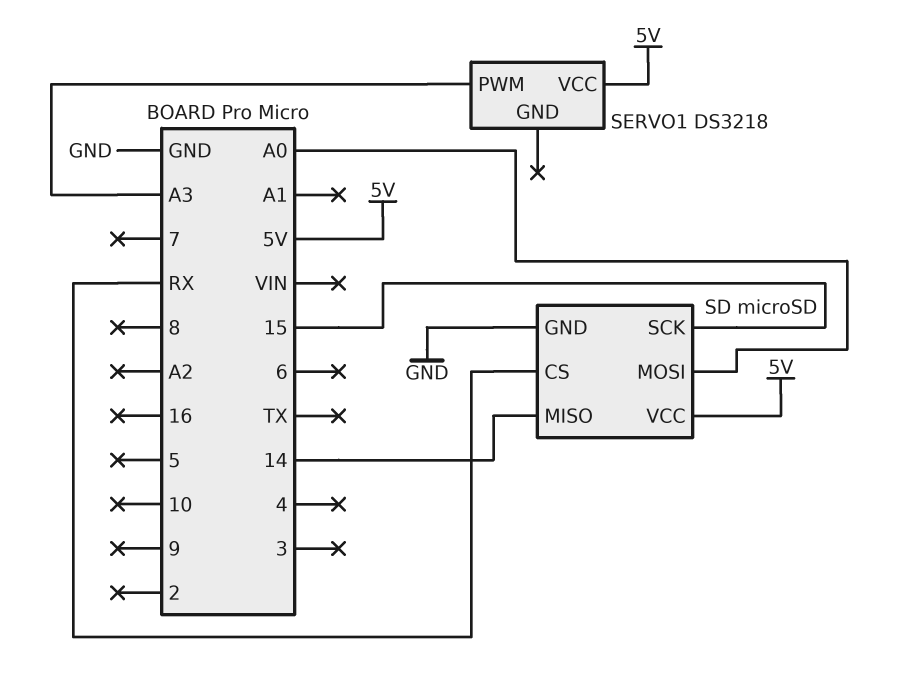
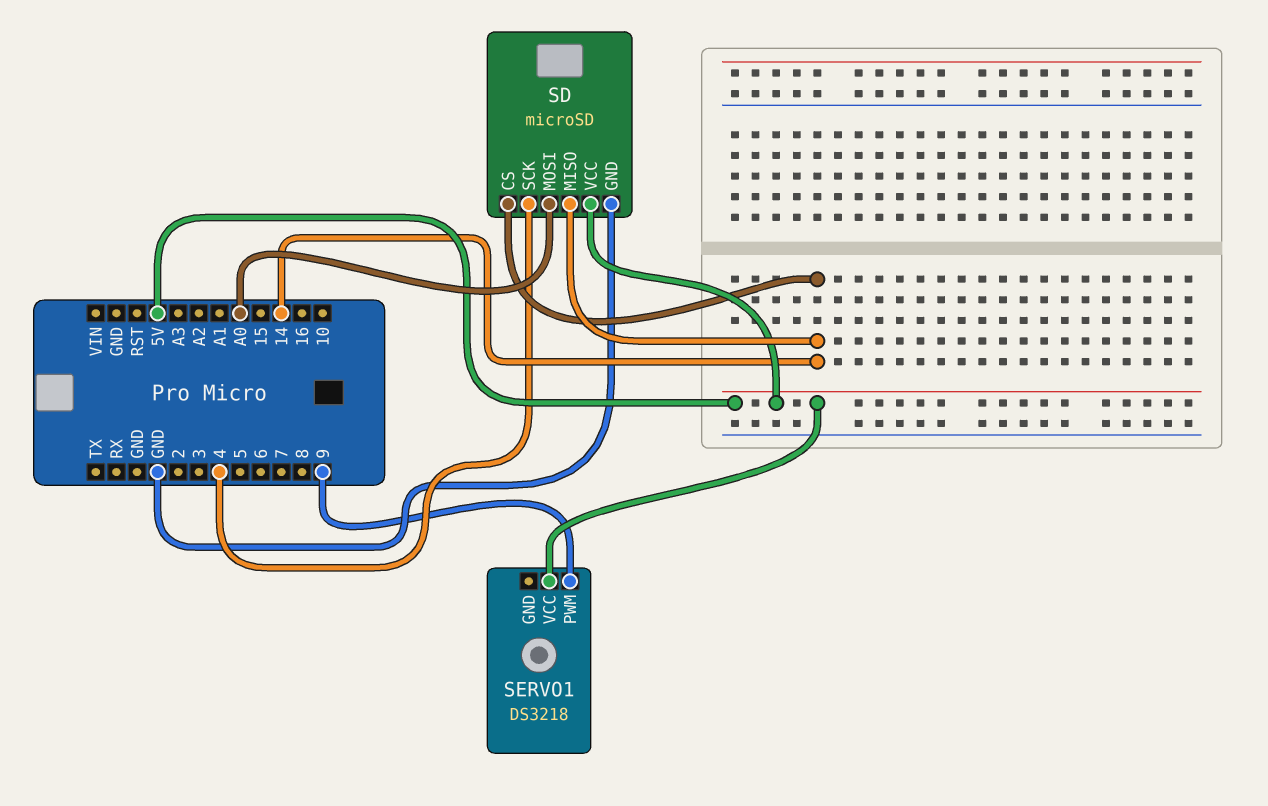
SD pin CS: RX -> 14
SD pin SCK: 15 -> 4
SERVO1 pin PWM: A3 -> 9

